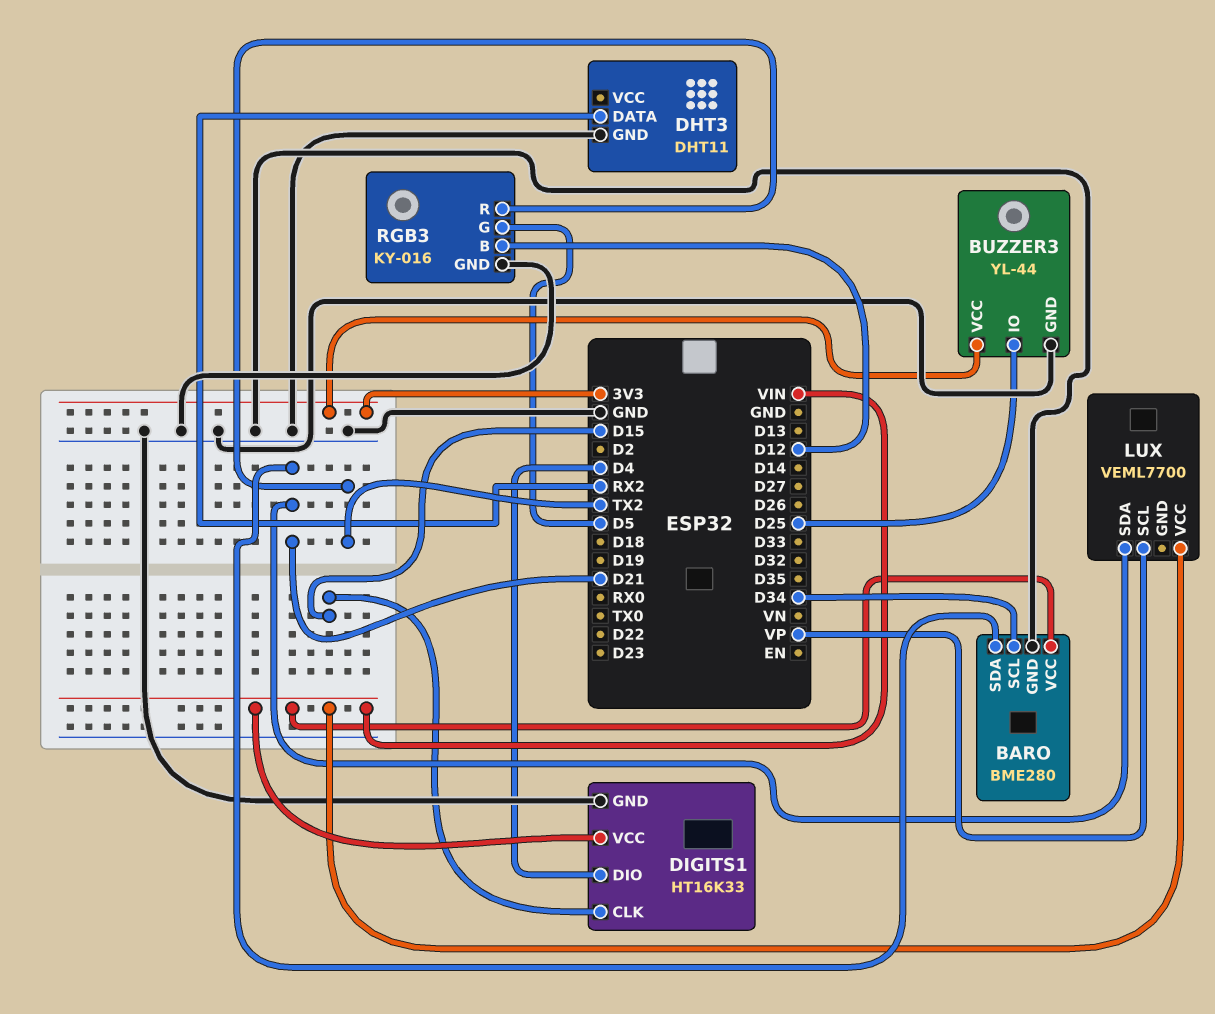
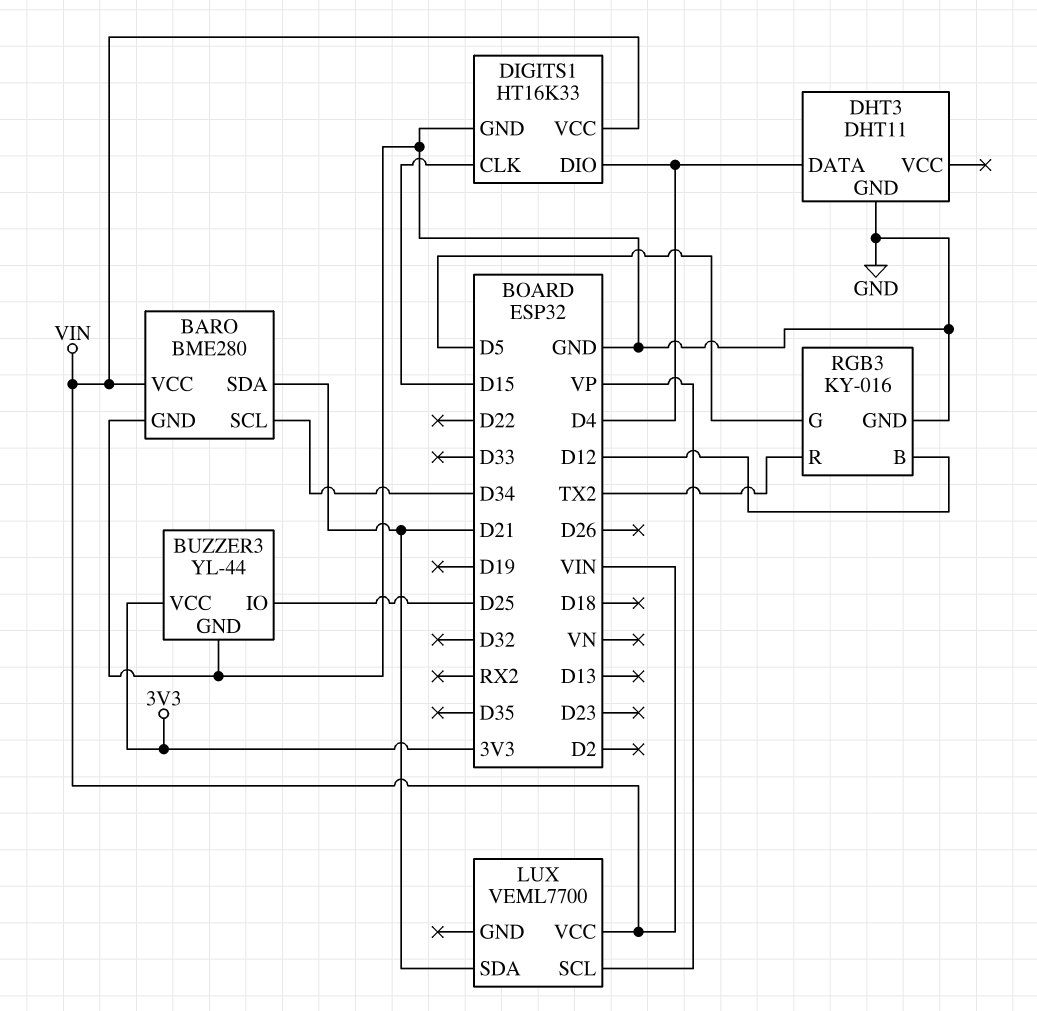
DHT3 pin DATA: RX2 -> D4

